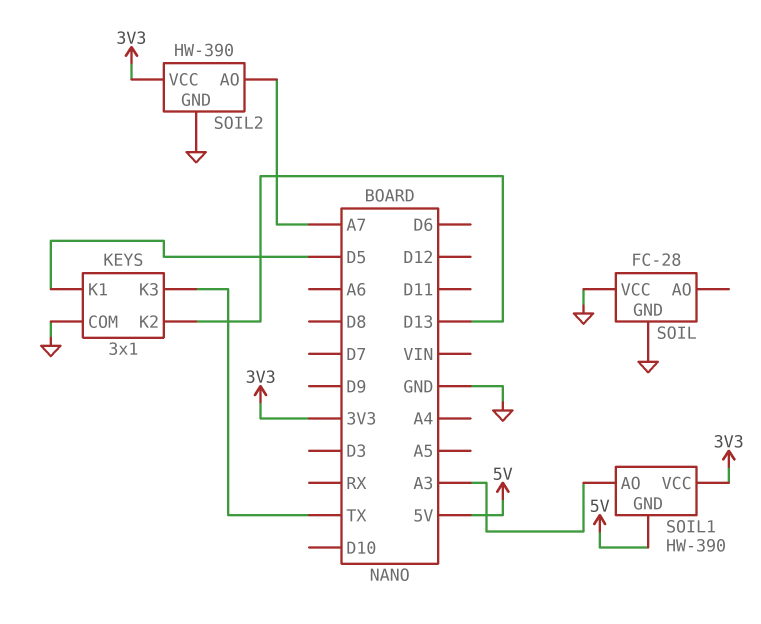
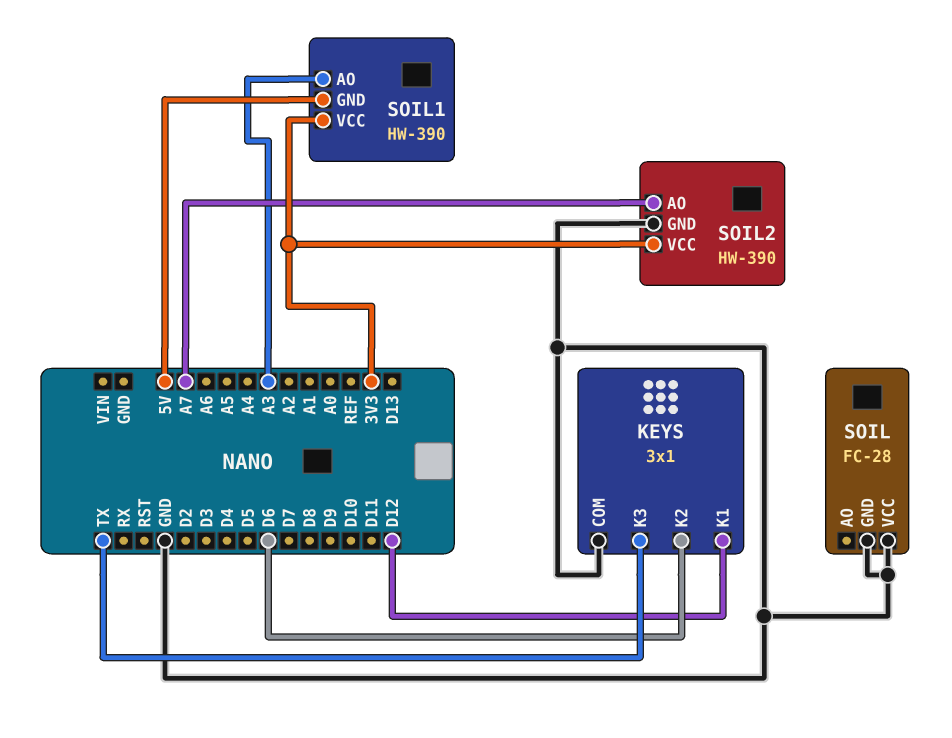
KEYS pin K1: D5 -> D12
KEYS pin K2: D13 -> D6

